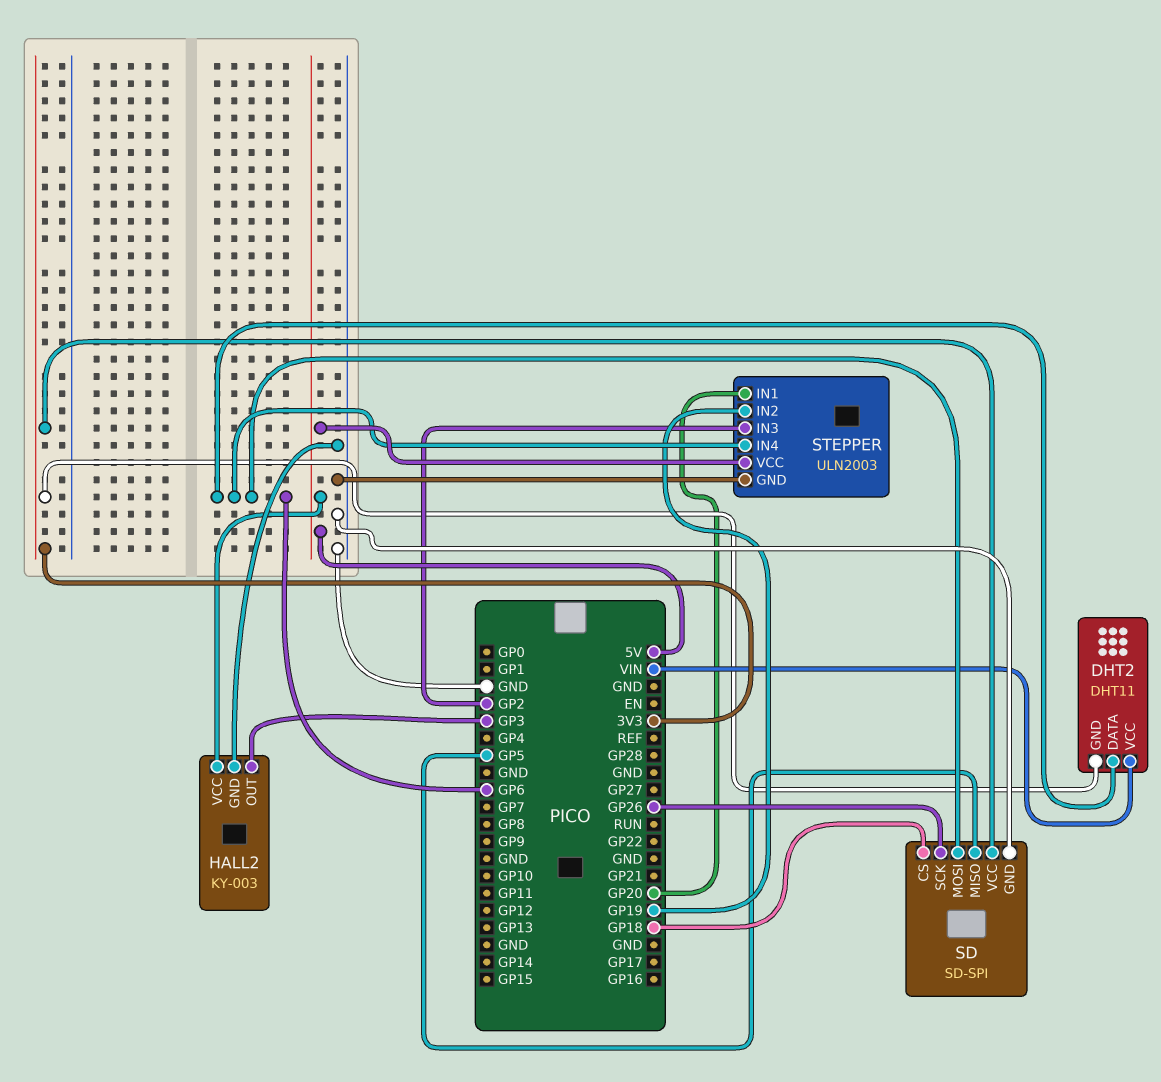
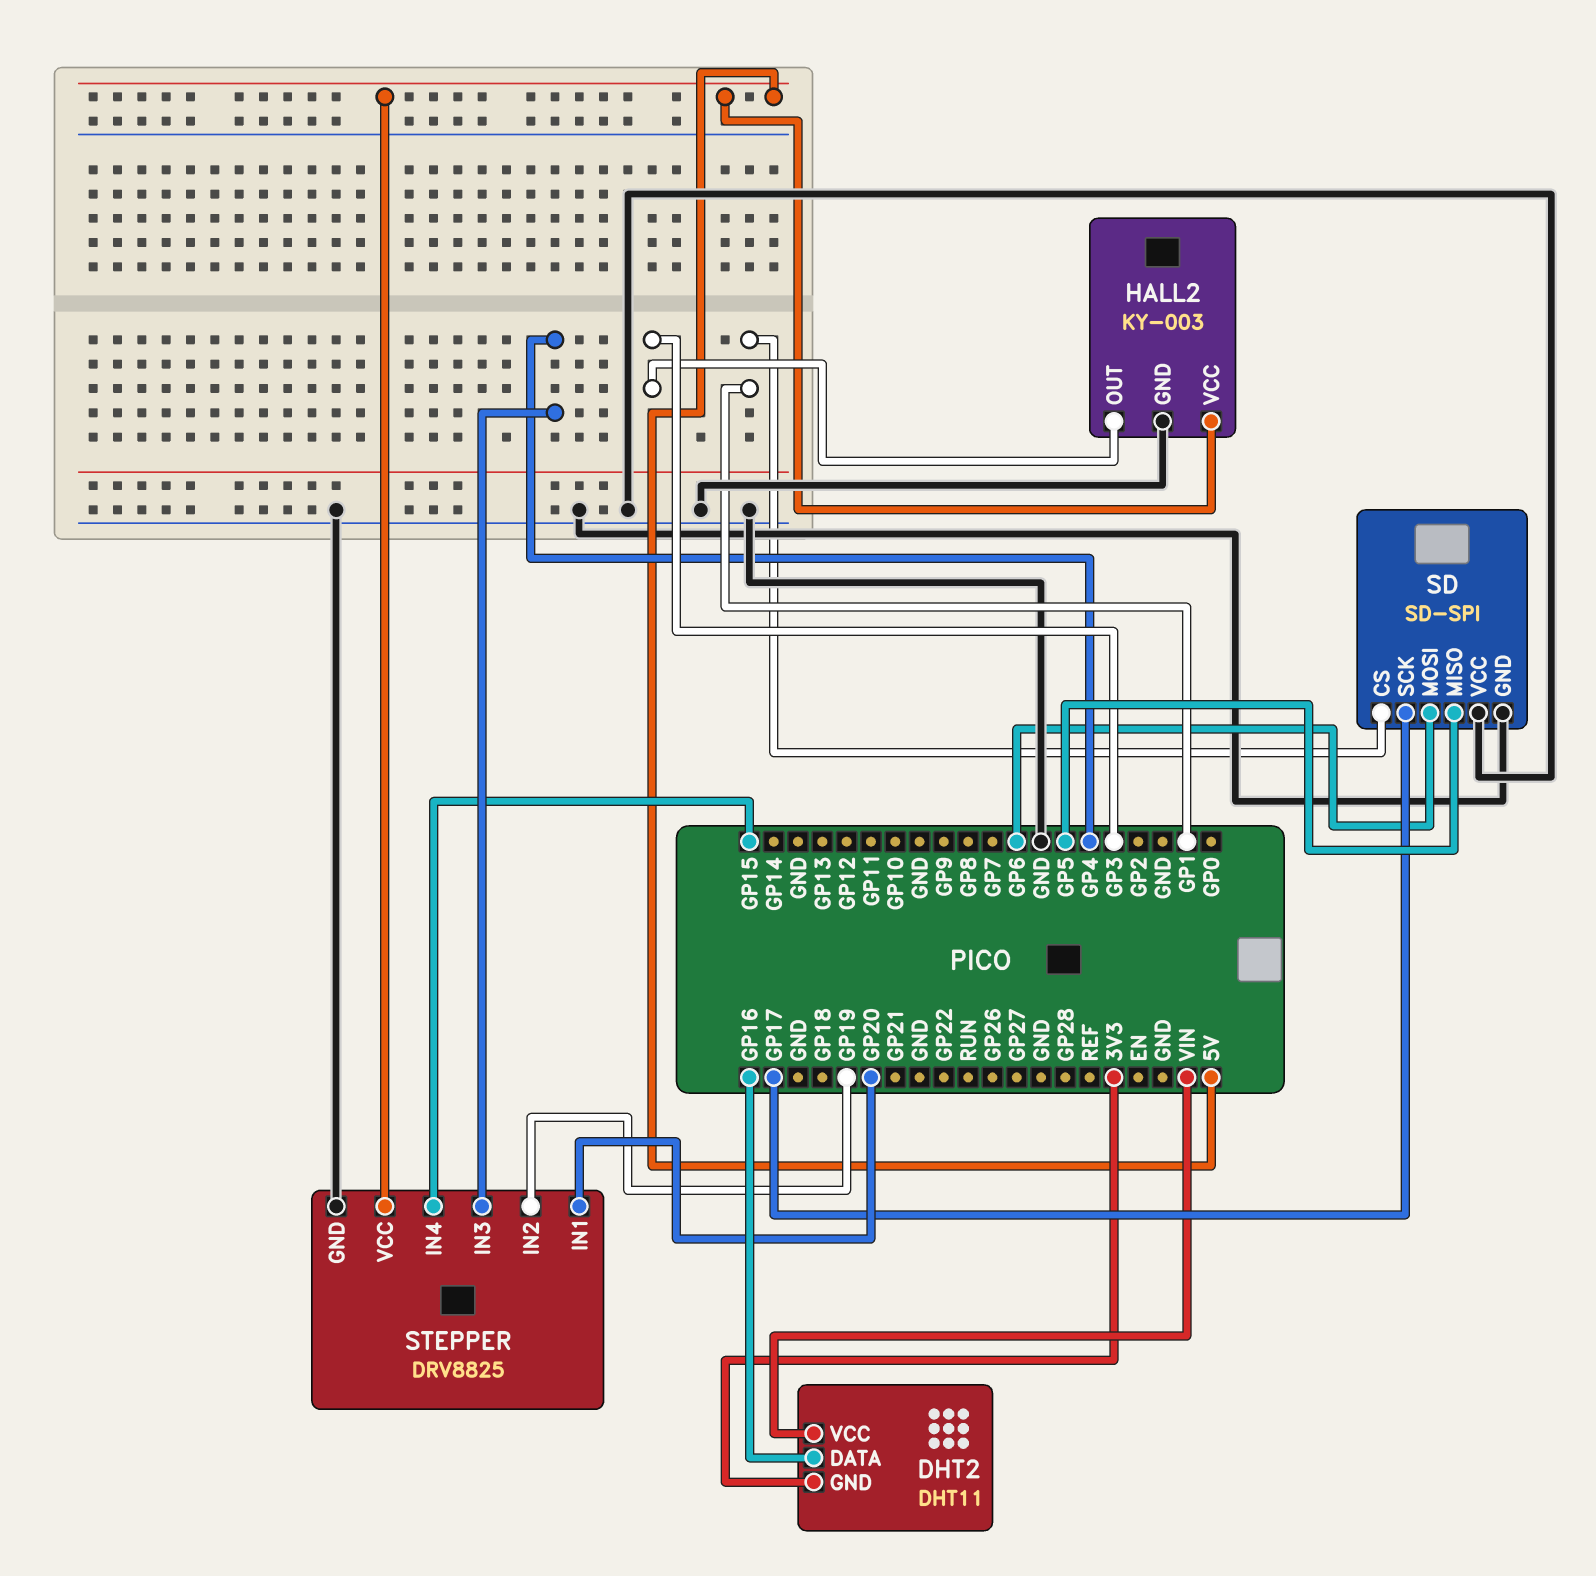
DHT2 pin DATA: GP6 -> GP16
SD pin CS: GP18 -> GP1
SD pin SCK: GP26 -> GP17
SD pin VCC: 3V3 -> GND
STEPPER: ULN2003 -> DRV8825
STEPPER pin IN3: GP2 -> GP4
STEPPER pin IN4: GP6 -> GP15

